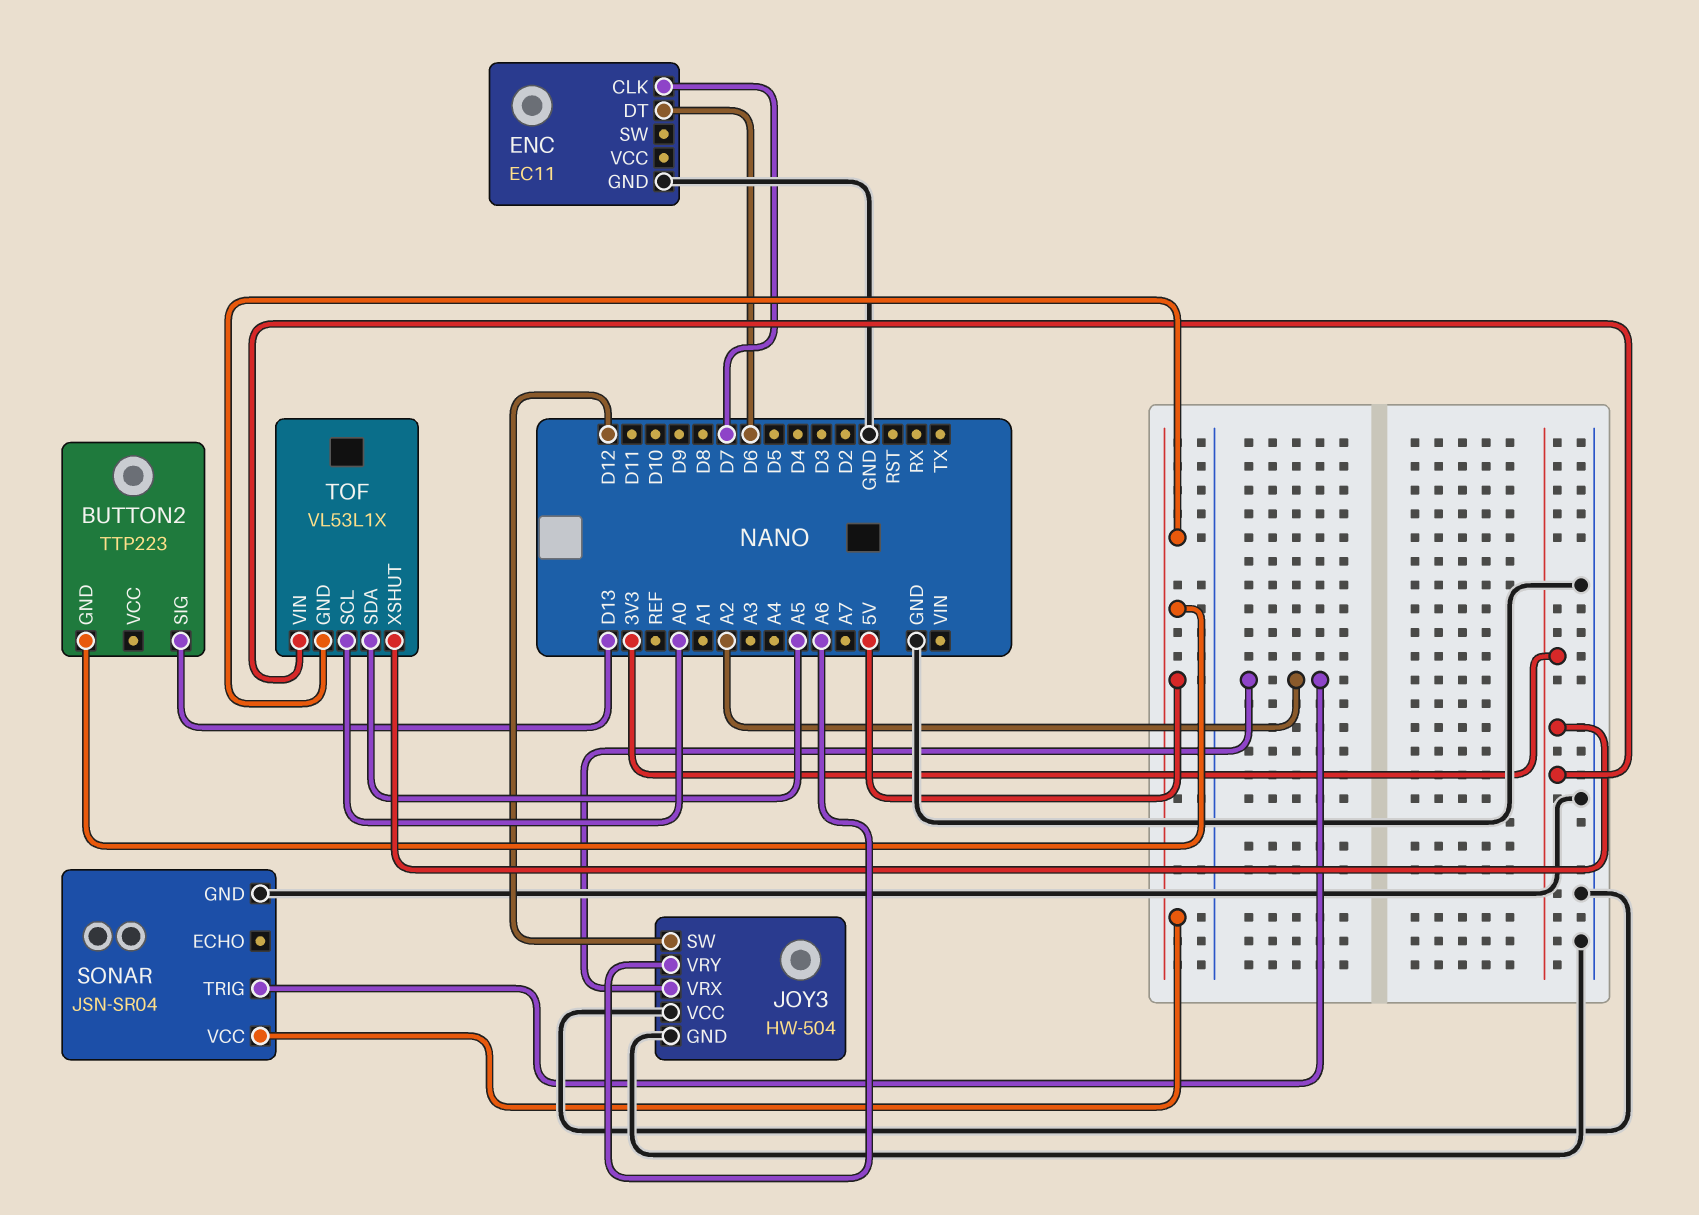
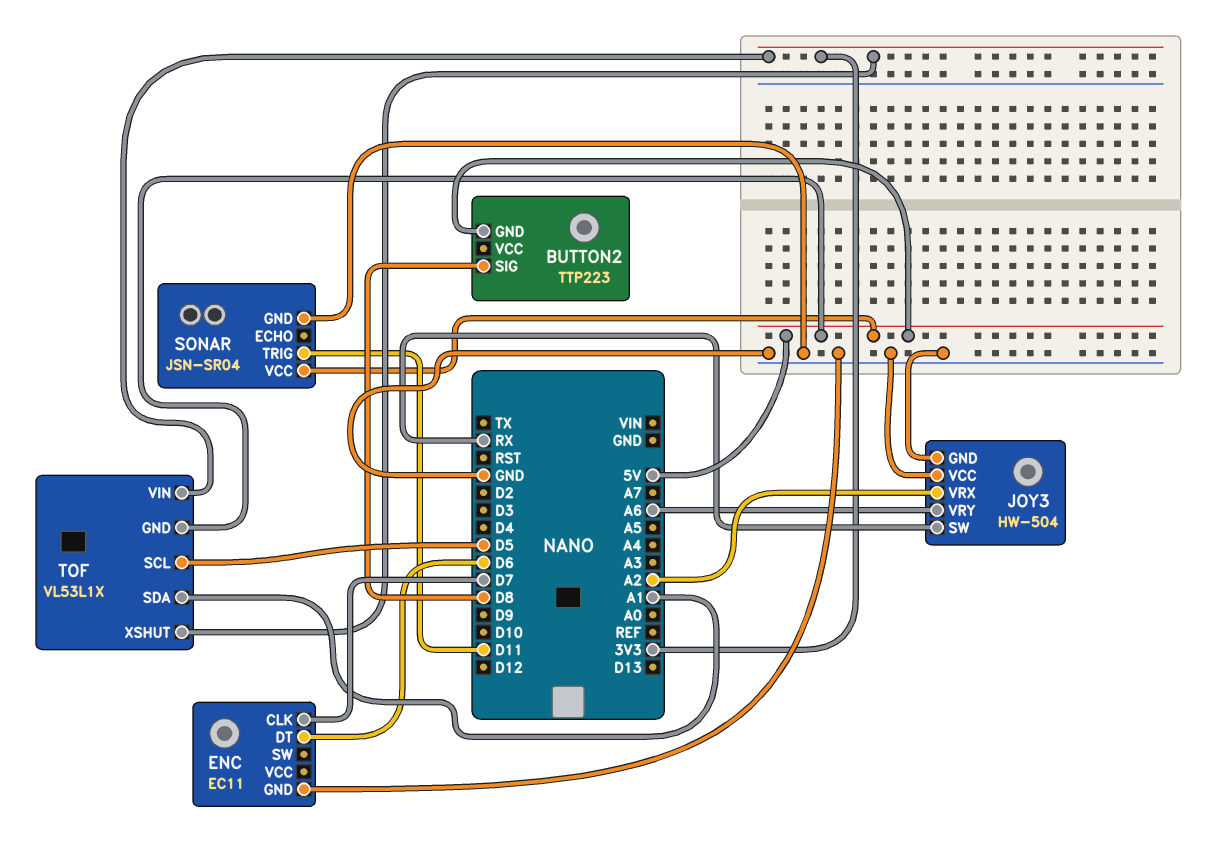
BUTTON2 pin SIG: D13 -> D8
JOY3 pin SW: D12 -> RX
SONAR pin TRIG: A2 -> D11
TOF pin SCL: A0 -> D5
TOF pin SDA: A5 -> A1

